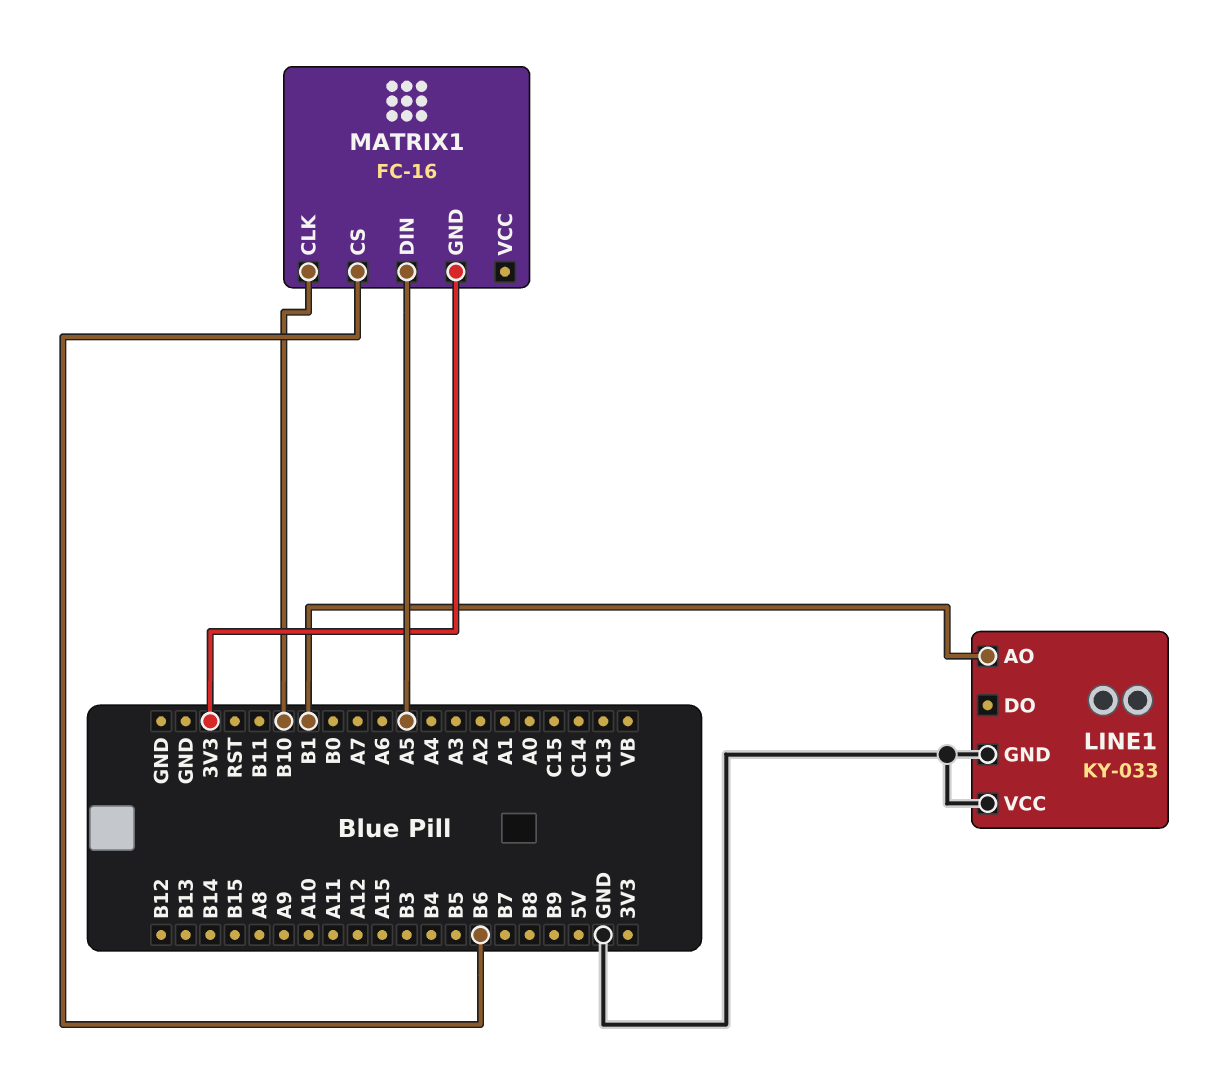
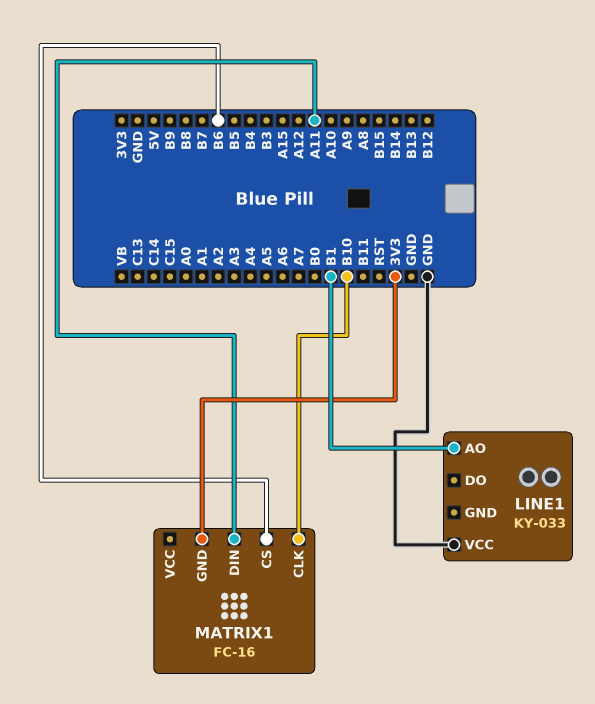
LINE1 pin GND: GND -> none
MATRIX1 pin DIN: A5 -> A11

